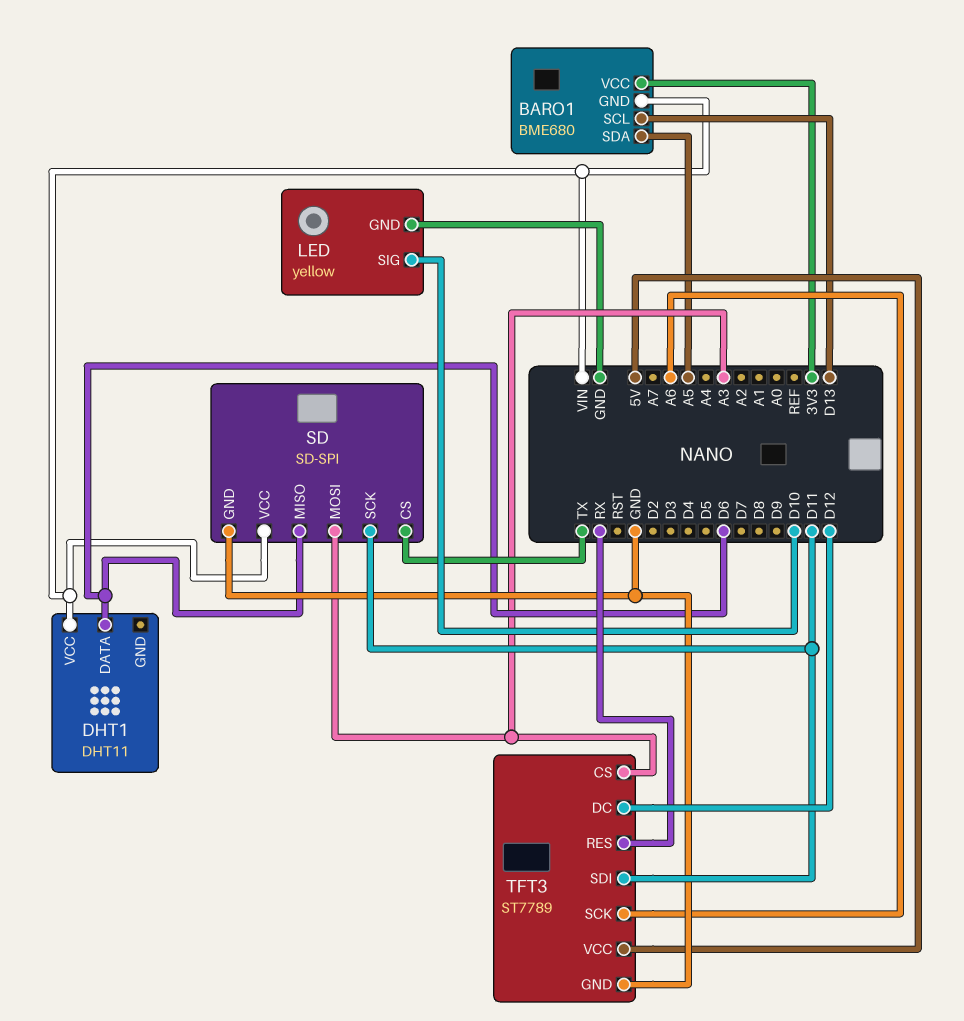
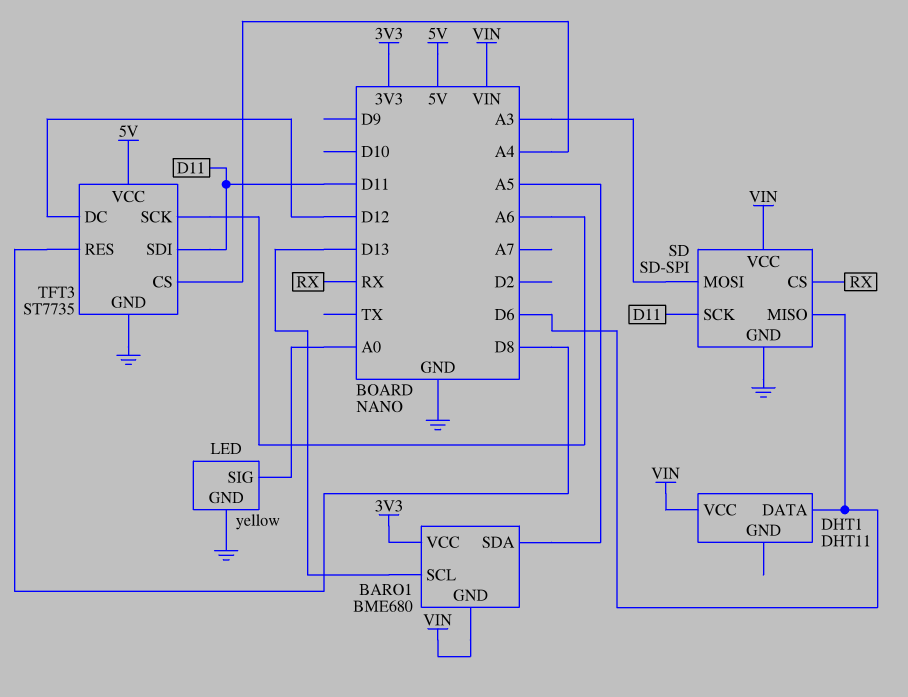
LED pin SIG: D10 -> A0
SD pin CS: TX -> RX
TFT3: ST7789 -> ST7735
TFT3 pin CS: A3 -> A4
TFT3 pin RES: RX -> D8

